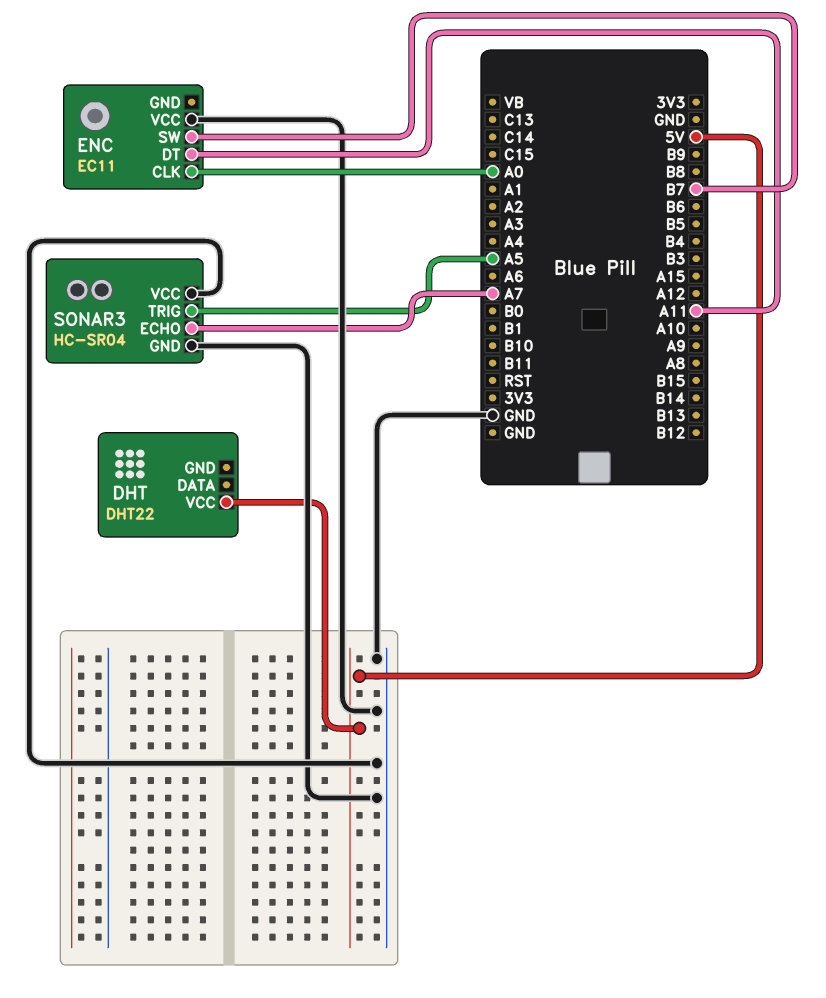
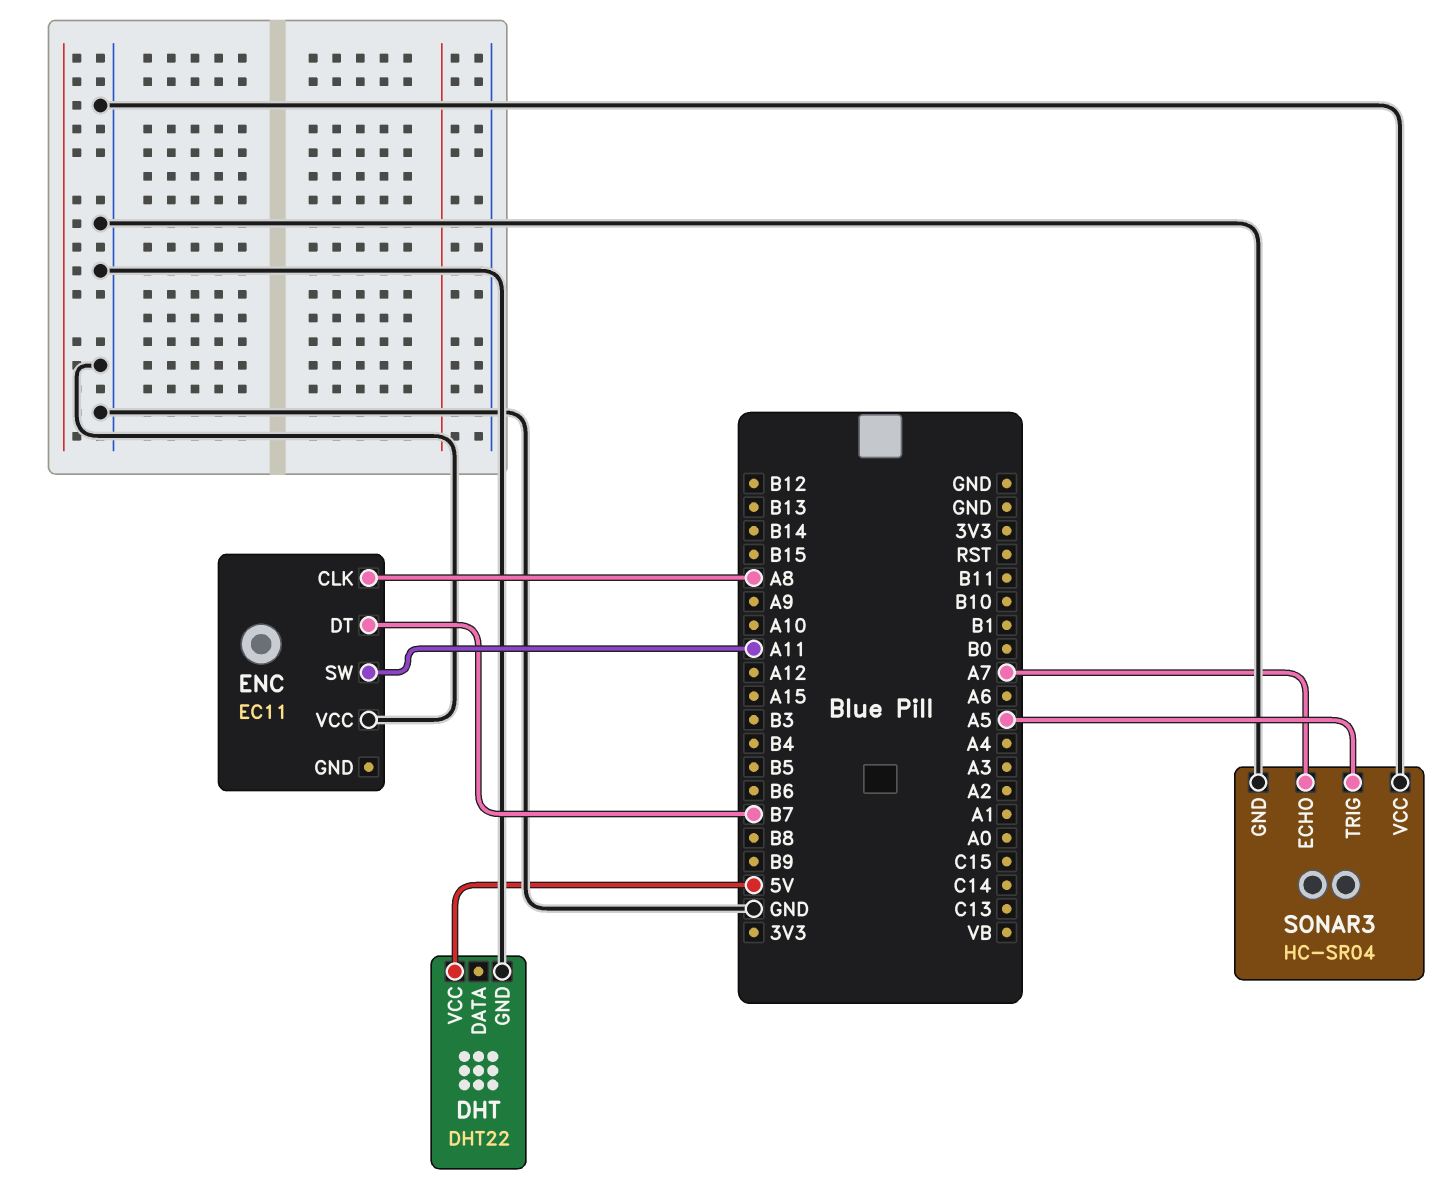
DHT pin GND: none -> GND
ENC pin CLK: A0 -> A8
ENC pin DT: A11 -> B7
ENC pin SW: B7 -> A11

